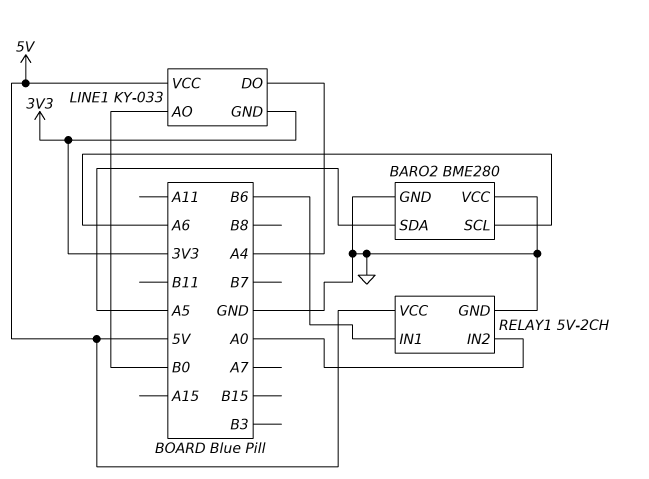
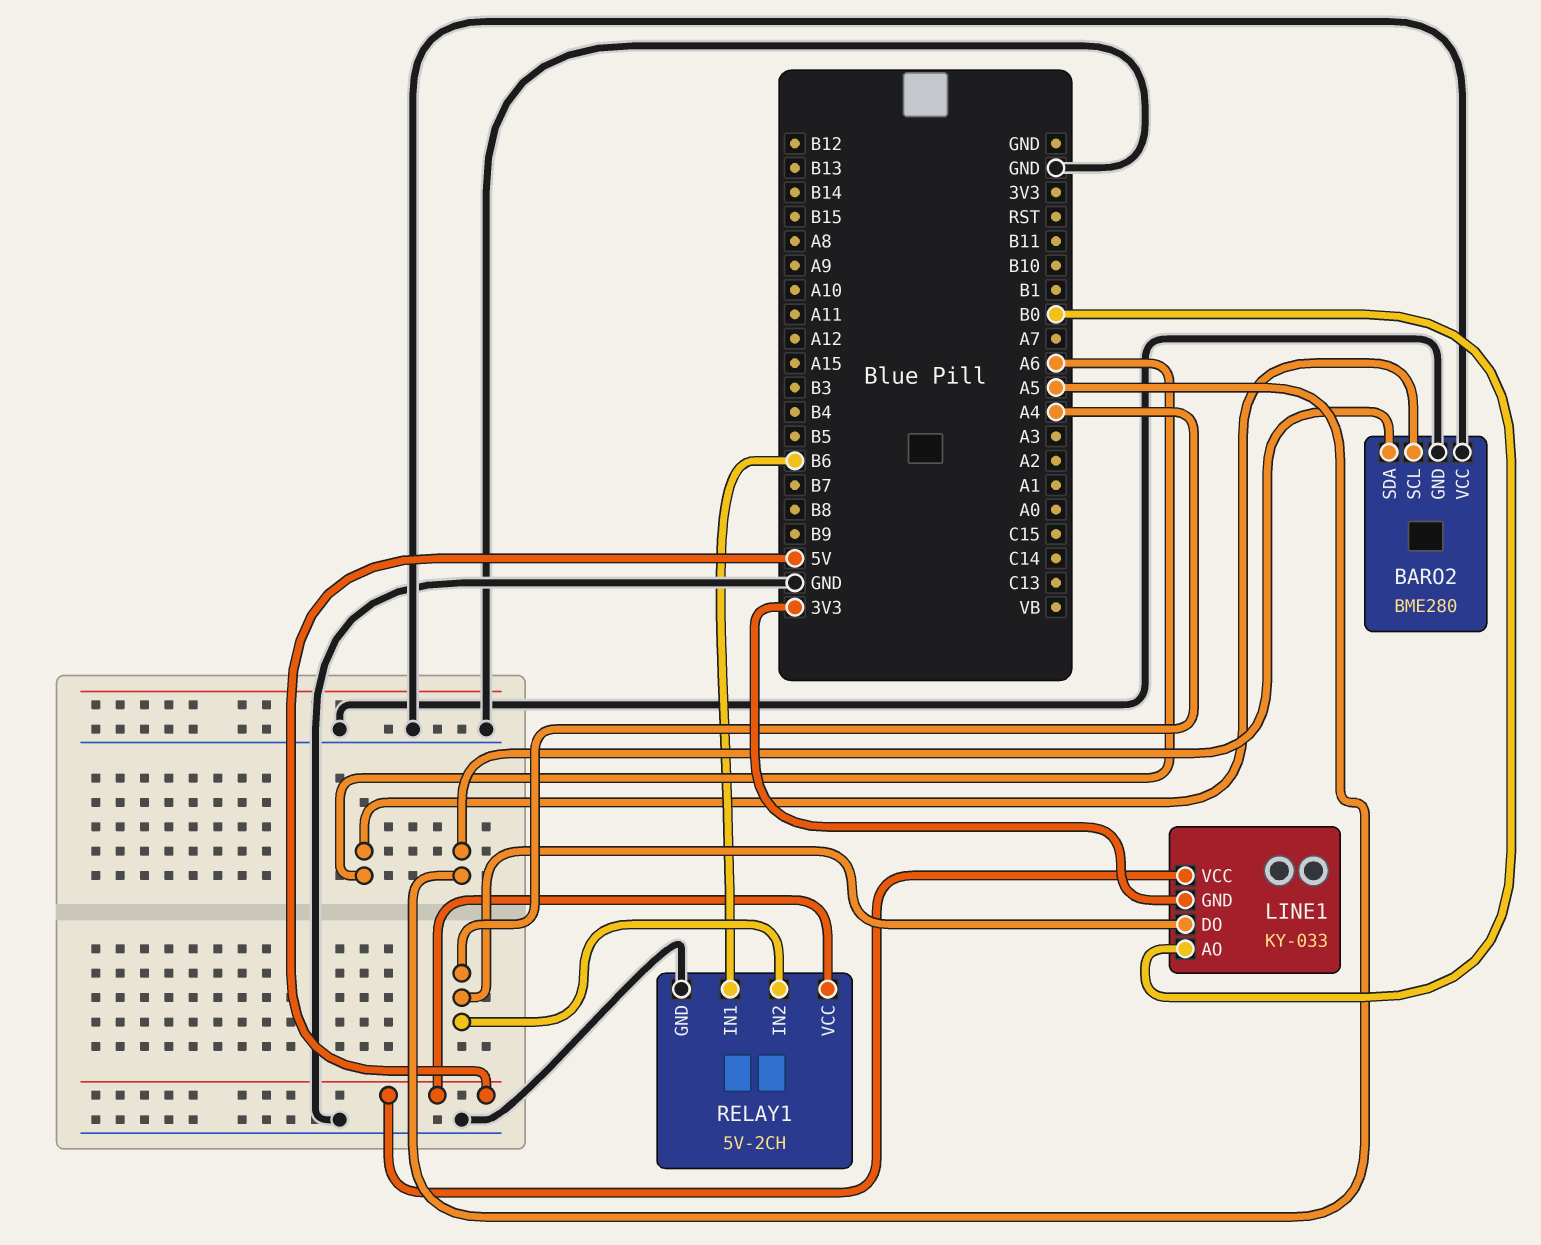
RELAY1 pin IN2: A0 -> A4

